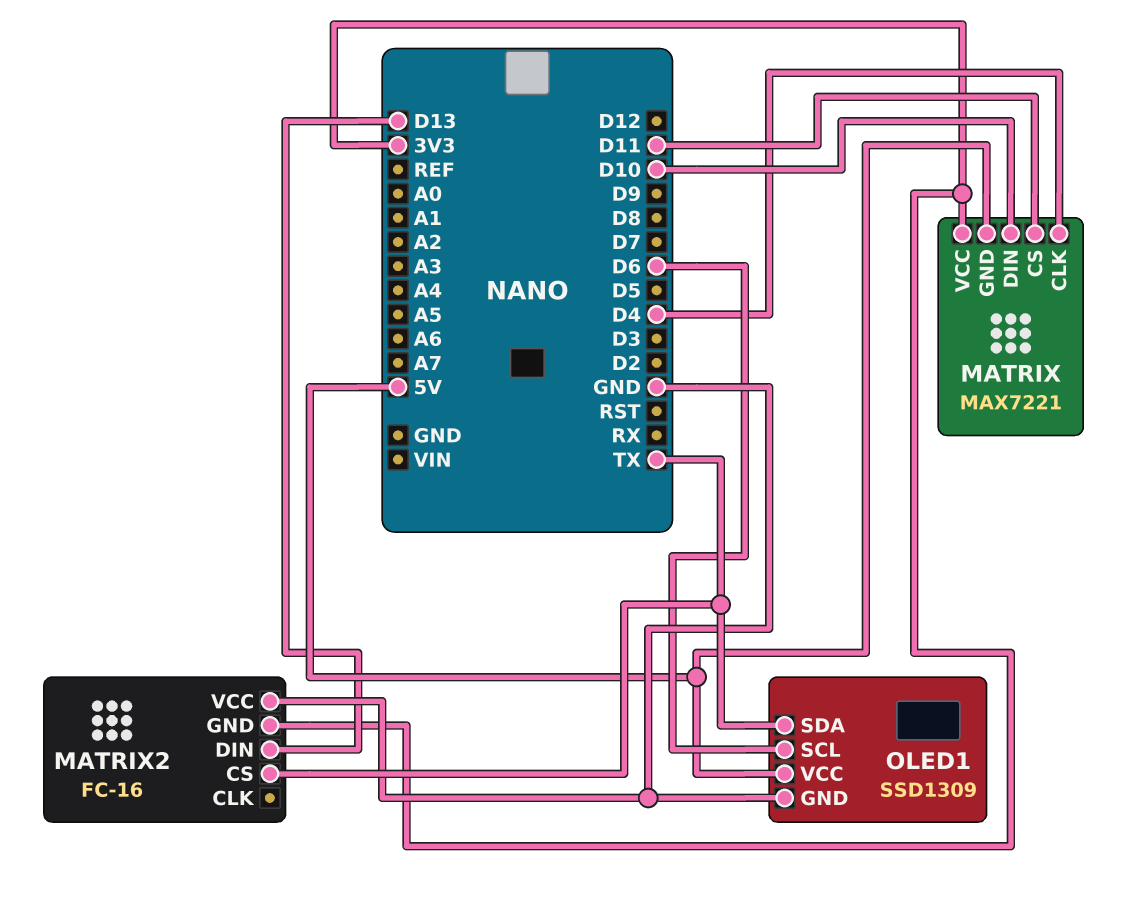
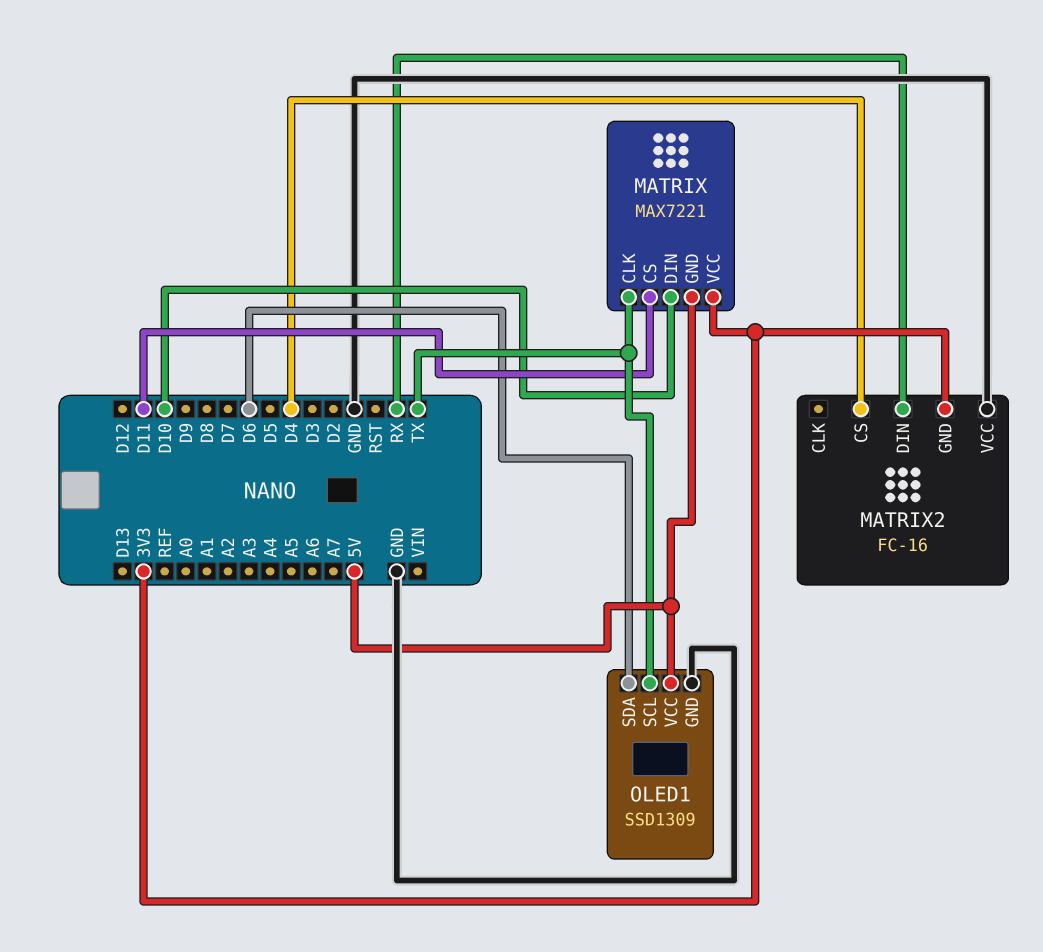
MATRIX pin CLK: D4 -> TX
MATRIX2 pin CS: TX -> D4
MATRIX2 pin DIN: D13 -> RX
OLED1 pin SCL: D6 -> TX
OLED1 pin SDA: TX -> D6

